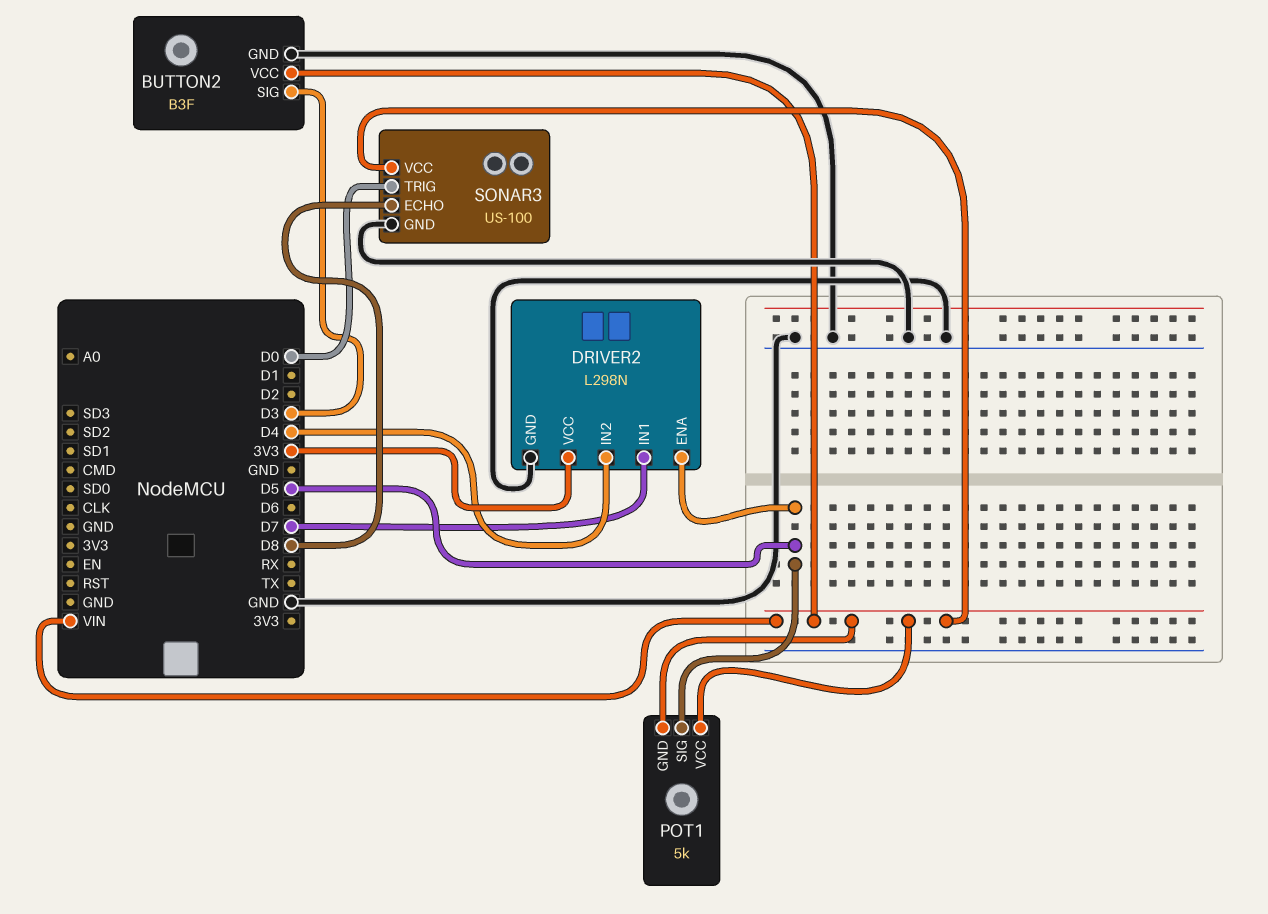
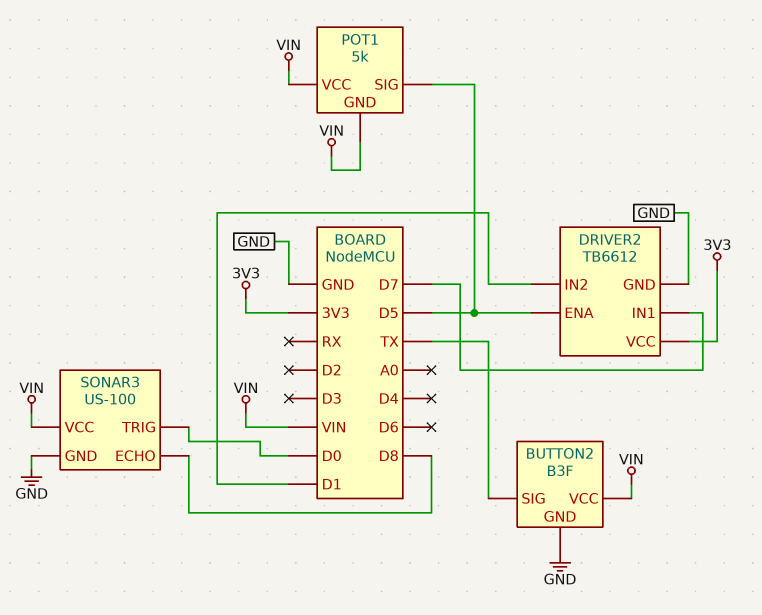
BUTTON2 pin SIG: D3 -> TX
DRIVER2: L298N -> TB6612
DRIVER2 pin IN2: D4 -> D1

